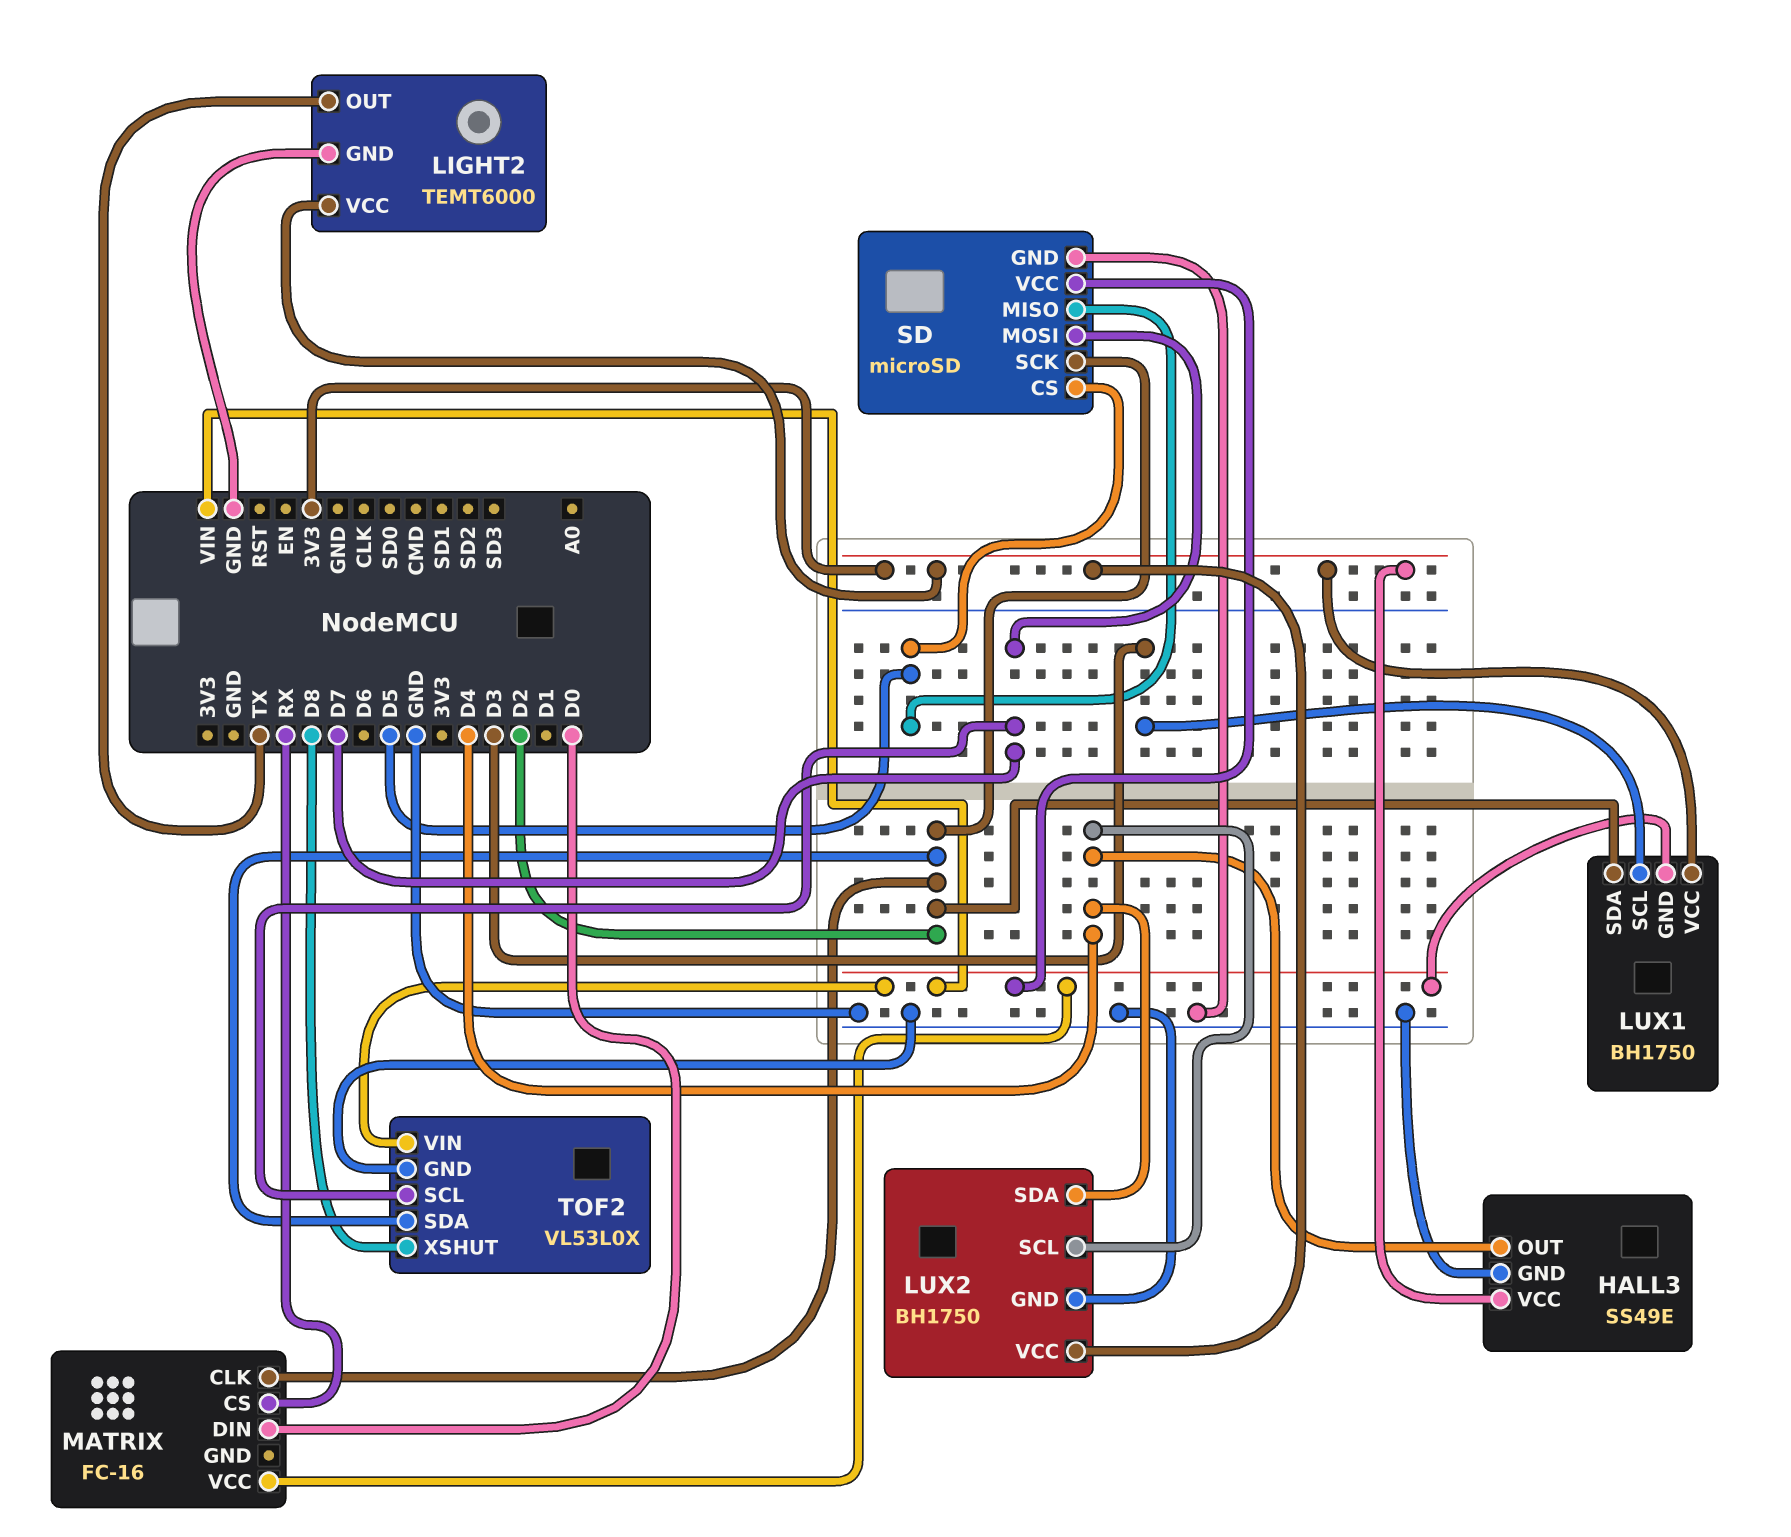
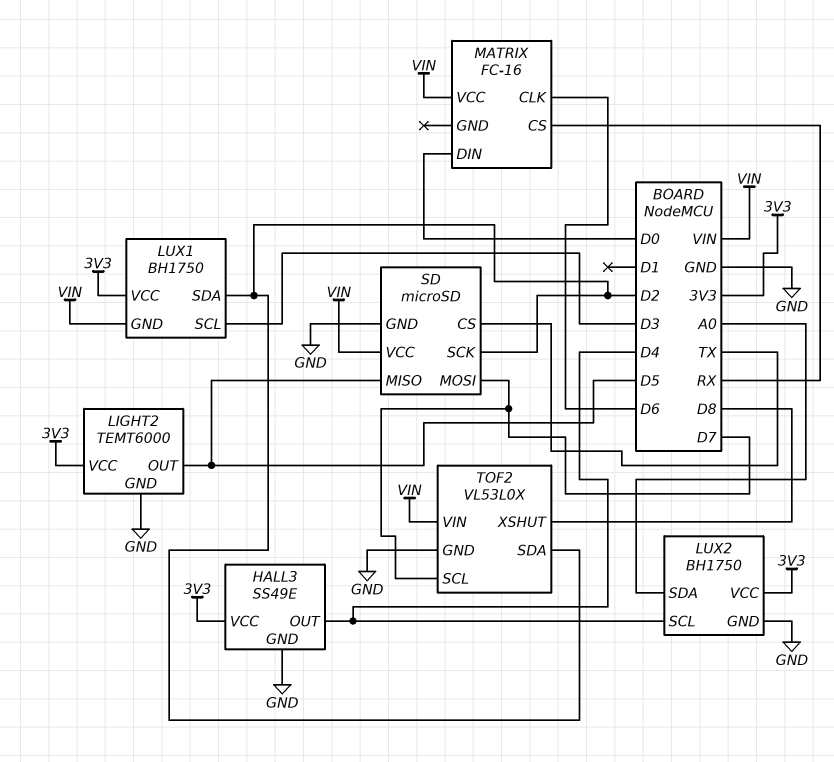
LIGHT2 pin OUT: TX -> D5
LUX2 pin SDA: D4 -> A0
MATRIX pin CLK: D2 -> D6
SD pin CS: D5 -> TX

